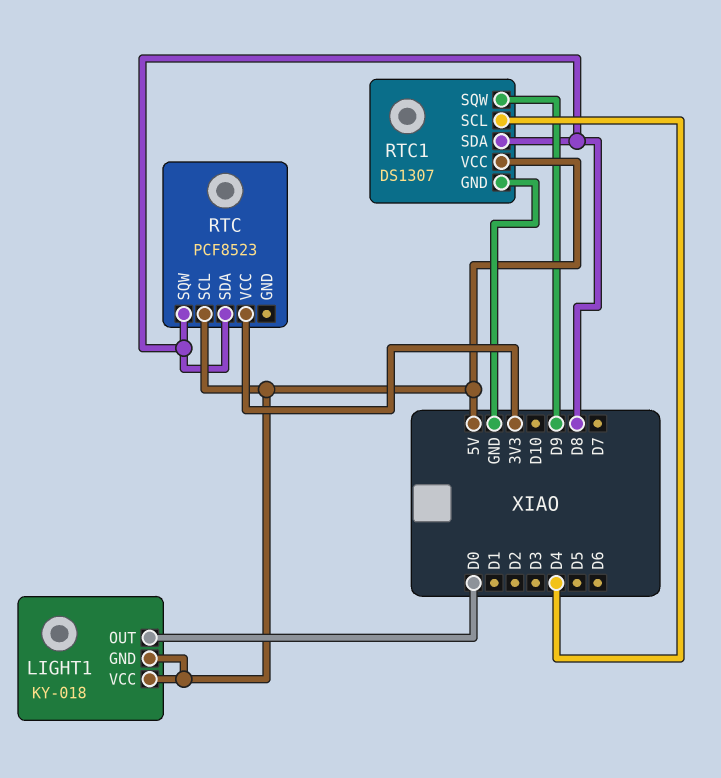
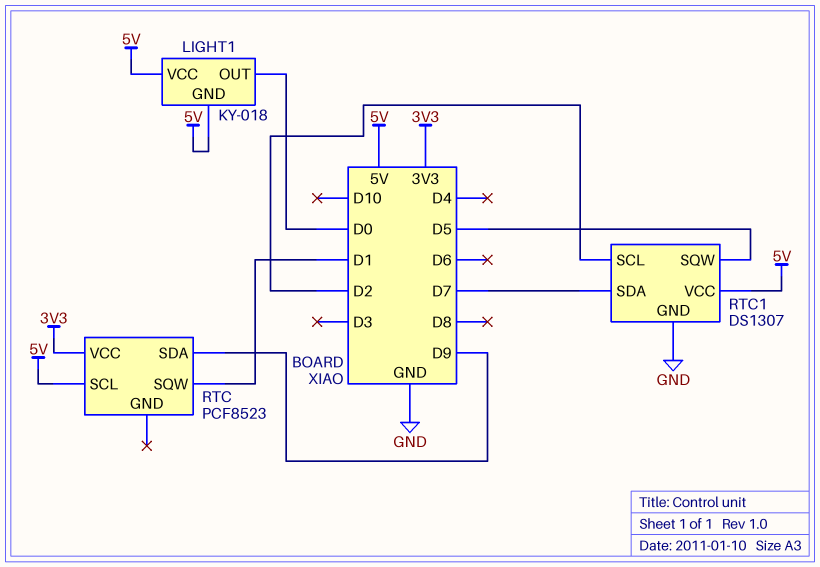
RTC pin SDA: D8 -> D9
RTC pin SQW: D8 -> D1
RTC1 pin SCL: D4 -> D2
RTC1 pin SDA: D8 -> D7
RTC1 pin SQW: D9 -> D5

